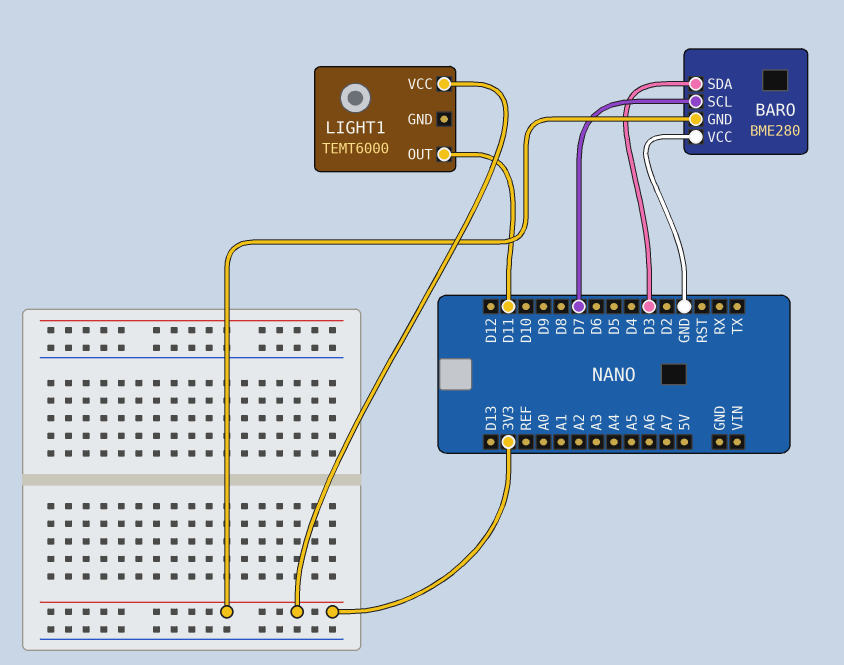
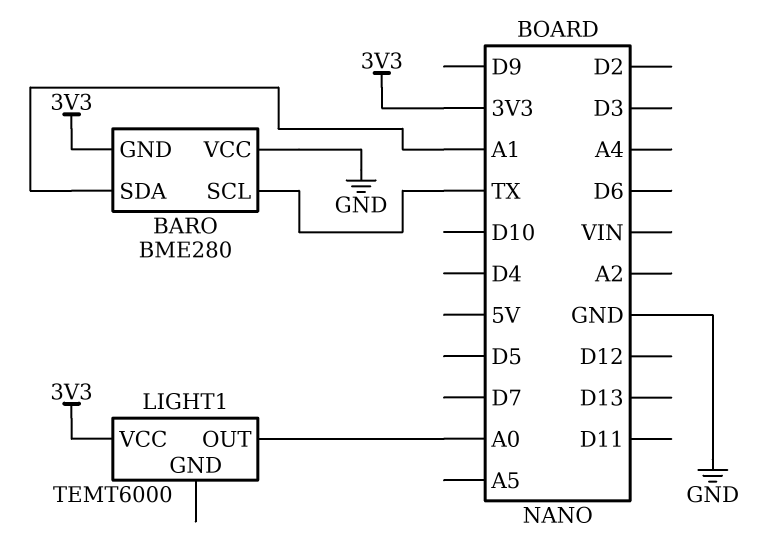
BARO pin SCL: D7 -> TX
BARO pin SDA: D3 -> A1
LIGHT1 pin OUT: D11 -> A0

